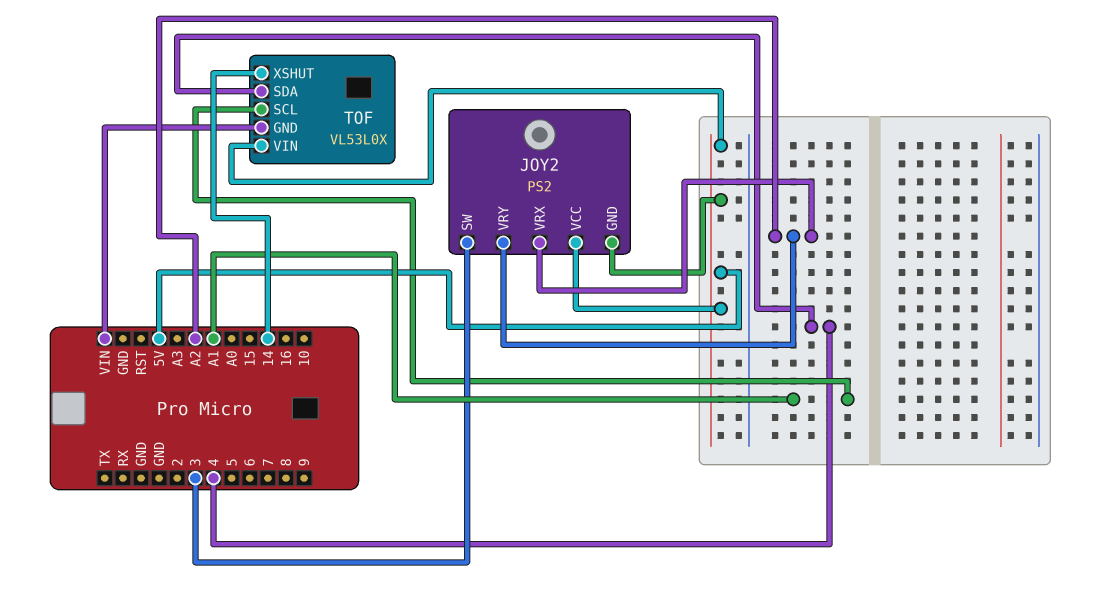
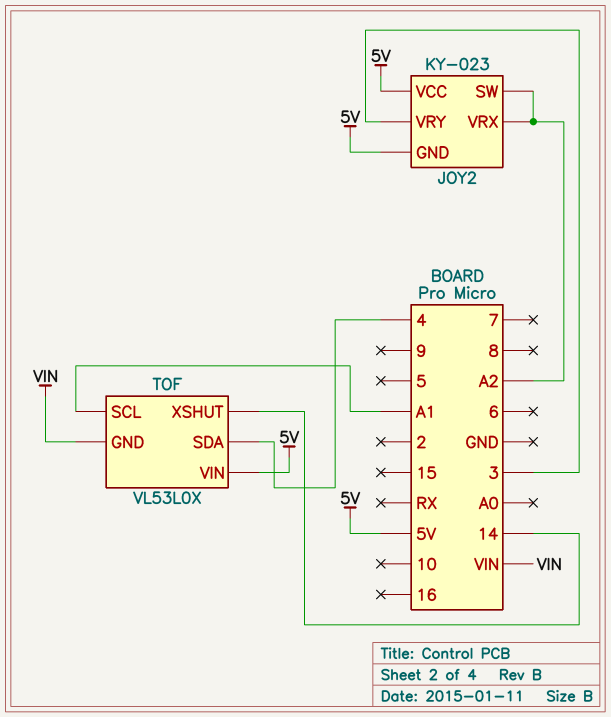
JOY2: PS2 -> KY-023
JOY2 pin SW: 3 -> A2
JOY2 pin VRY: A2 -> 3

